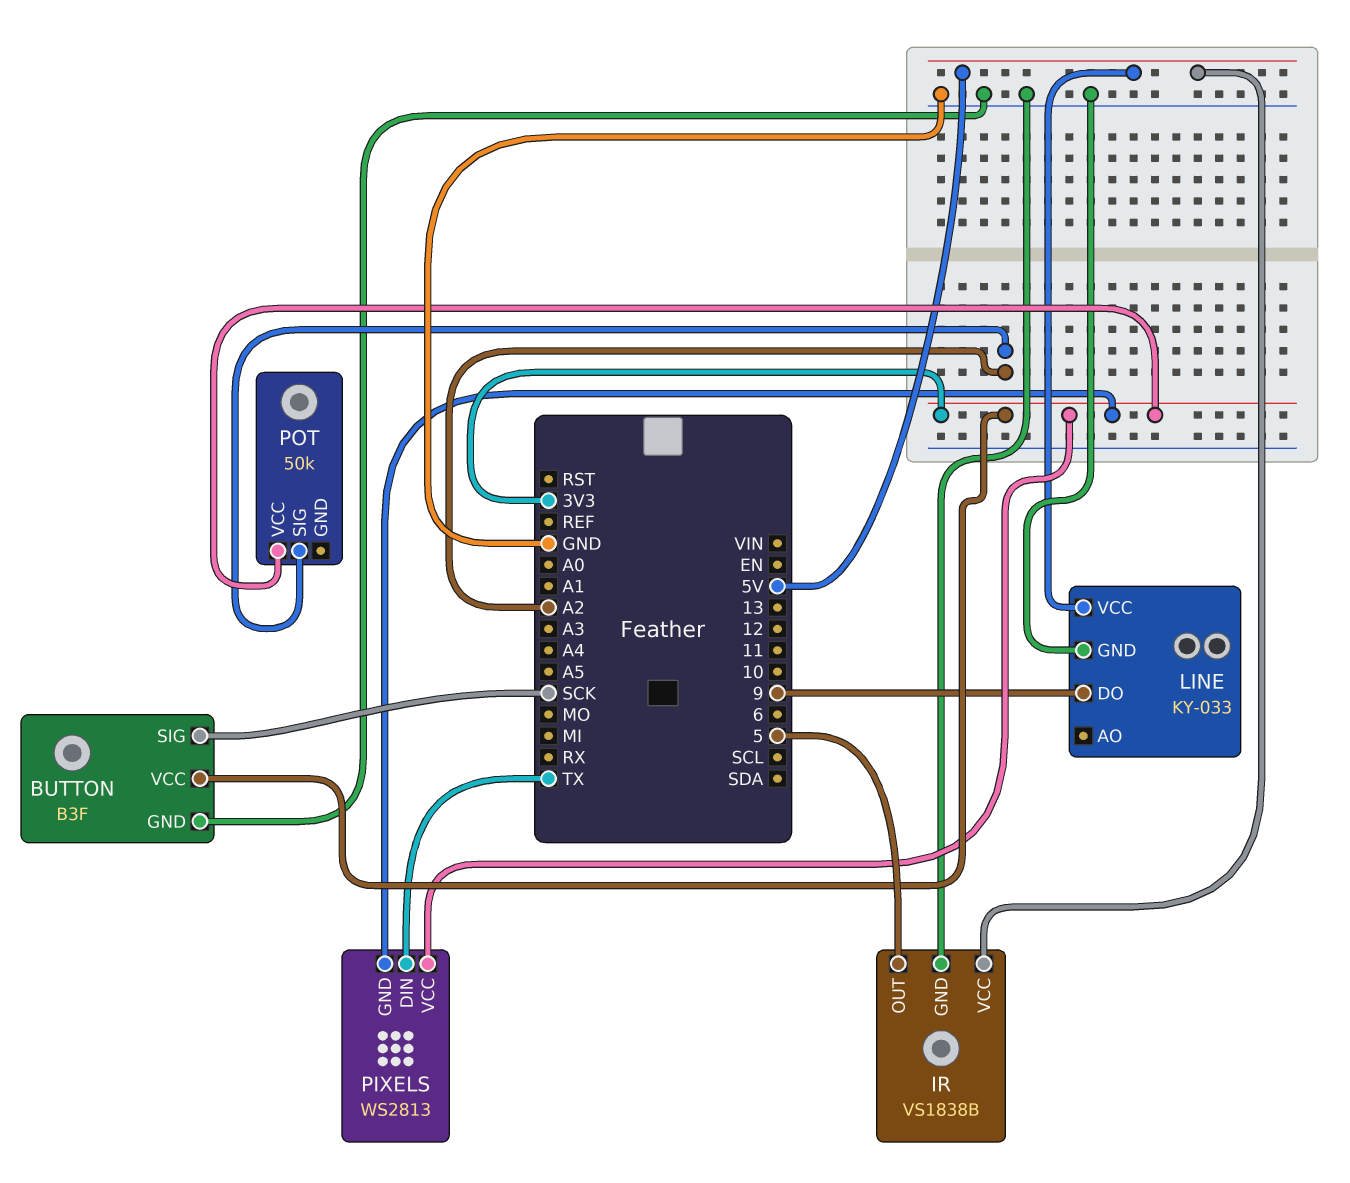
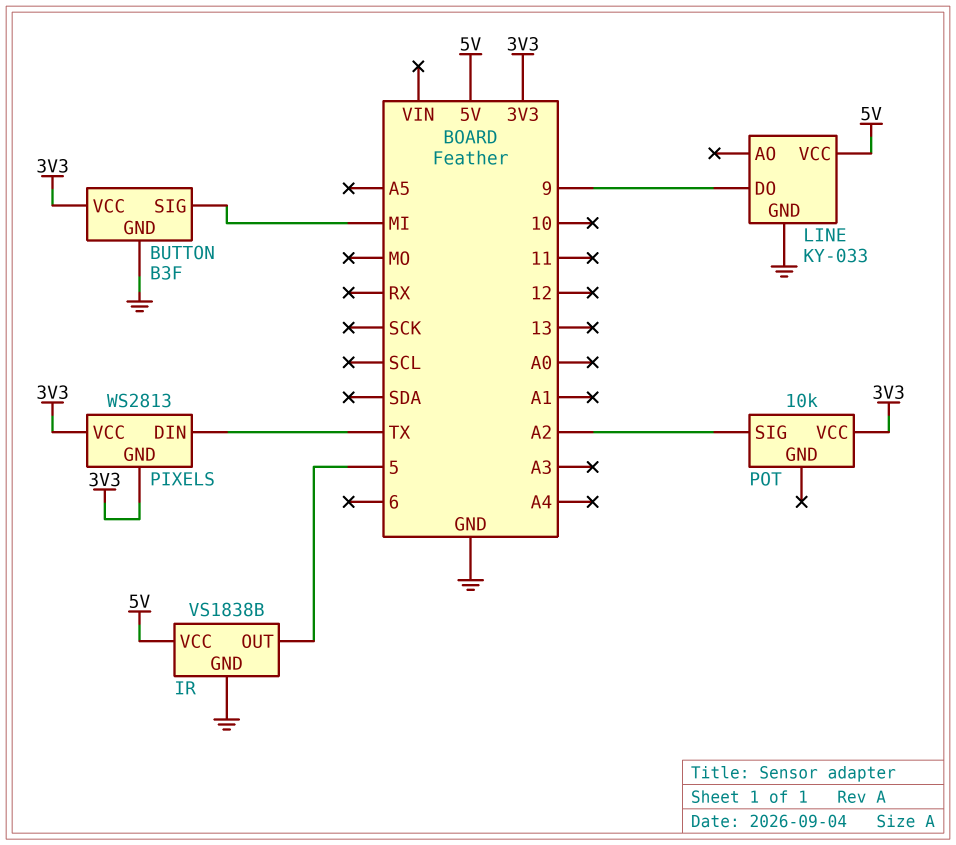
BUTTON pin SIG: SCK -> MI
POT: 50k -> 10k

